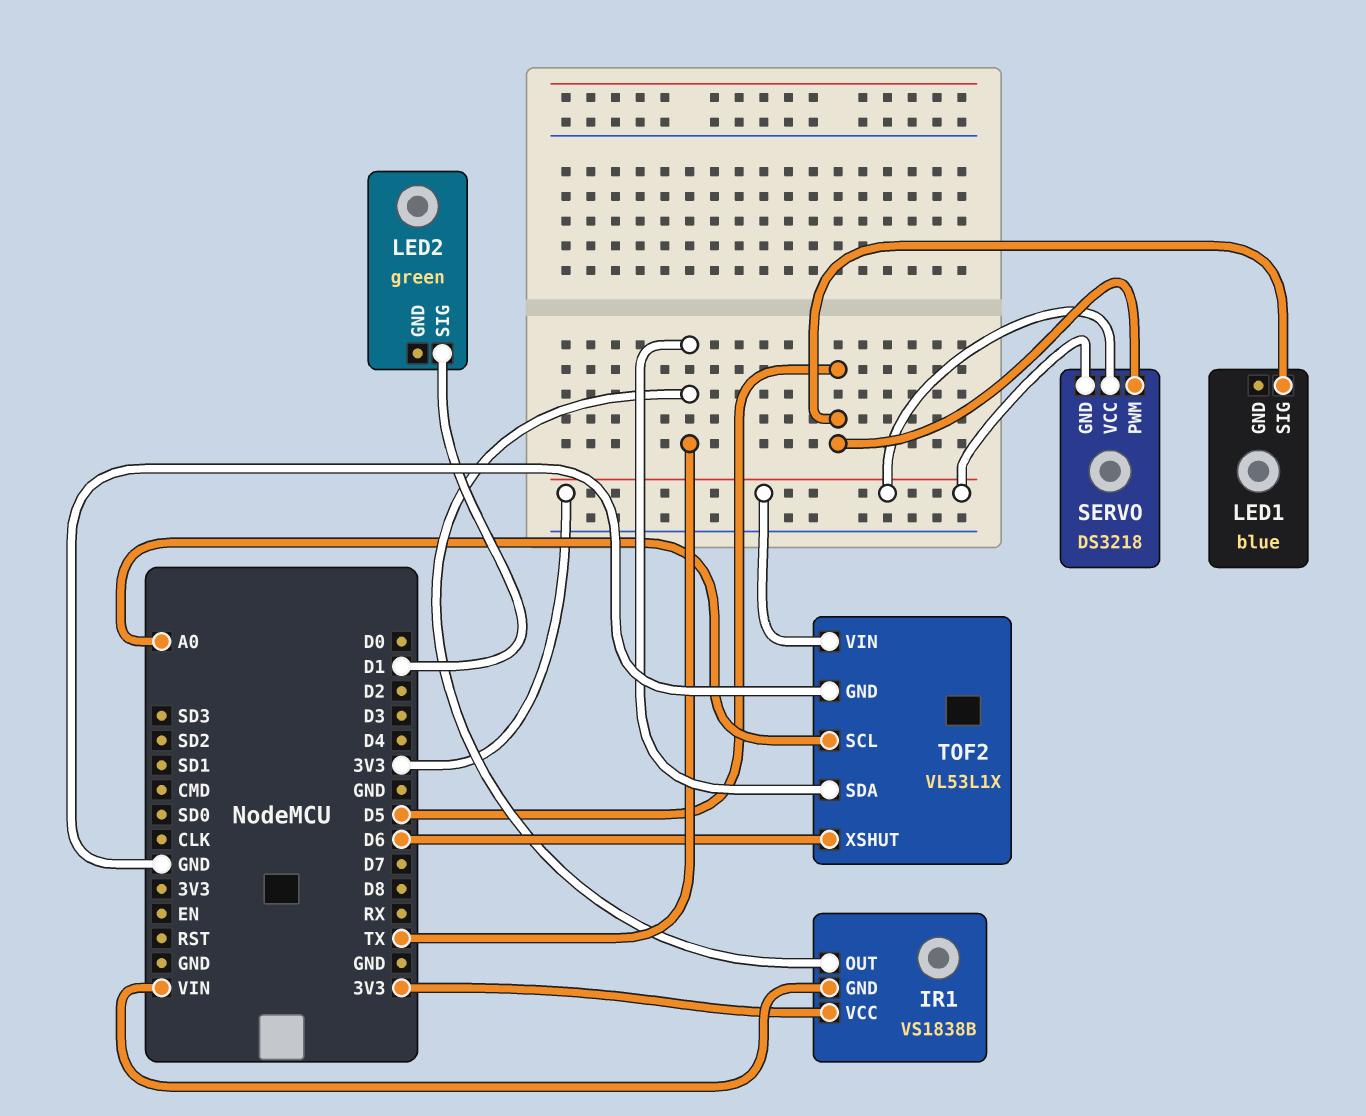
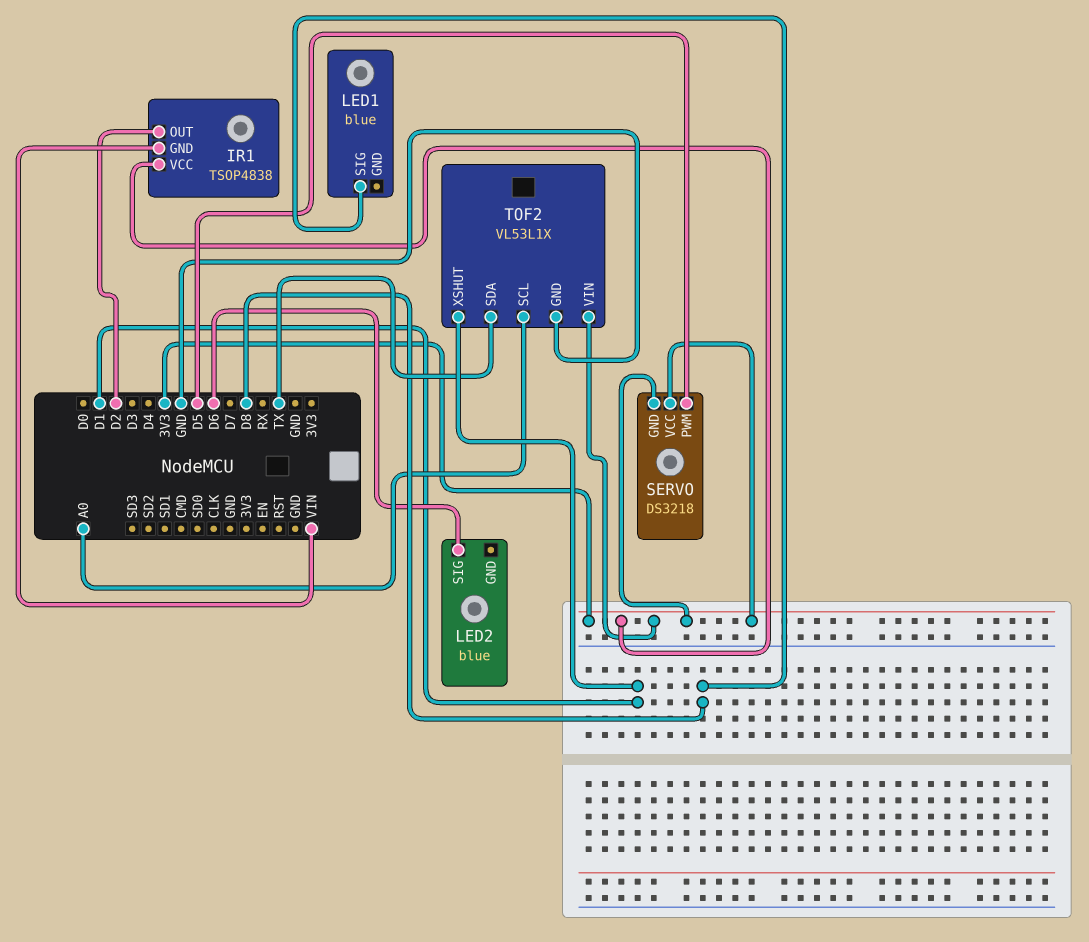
IR1: VS1838B -> TSOP4838
IR1 pin OUT: TX -> D2
LED1 pin SIG: D5 -> D8
LED2: green -> blue
LED2 pin SIG: D1 -> D6
TOF2 pin XSHUT: D6 -> D1

